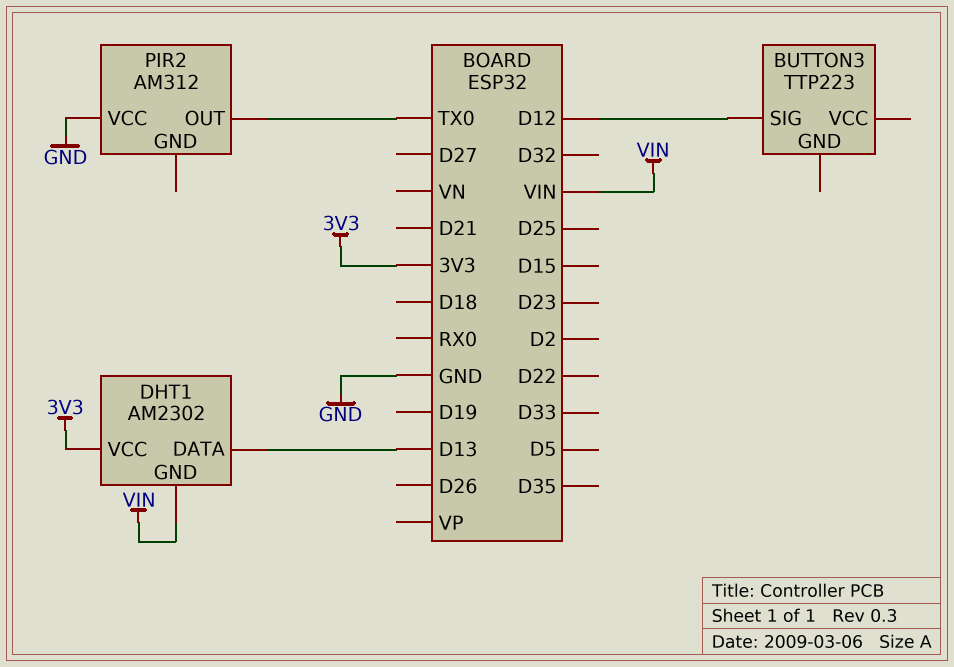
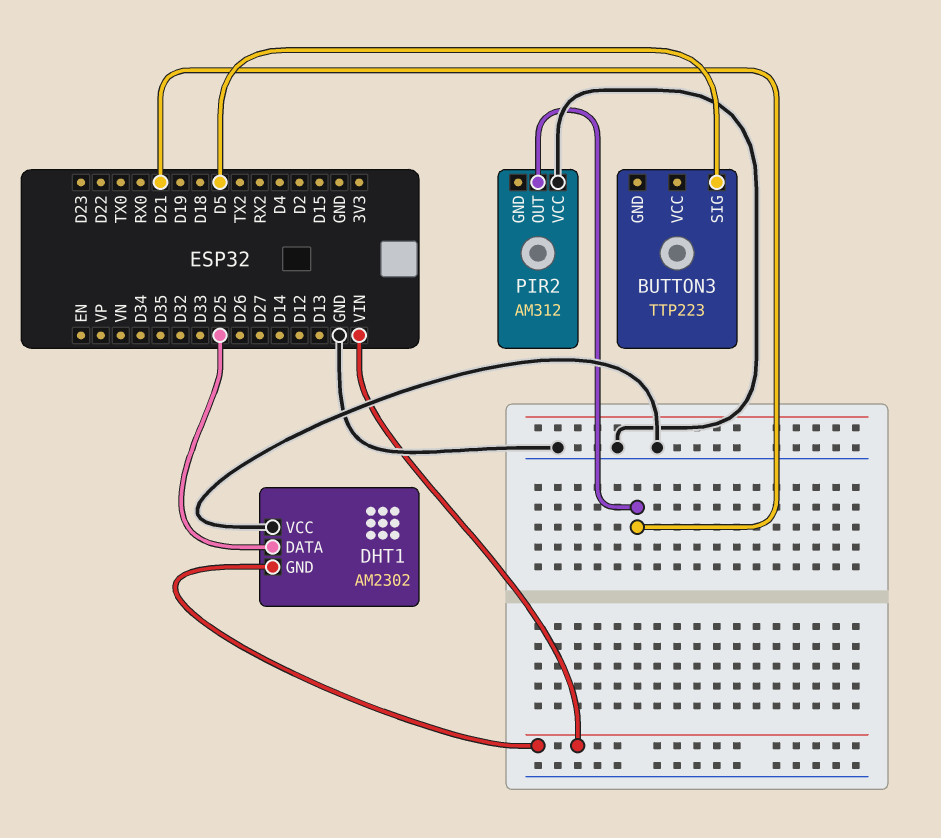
BUTTON3 pin SIG: D12 -> D5
DHT1 pin DATA: D13 -> D25
DHT1 pin VCC: 3V3 -> GND
PIR2 pin OUT: TX0 -> D21

